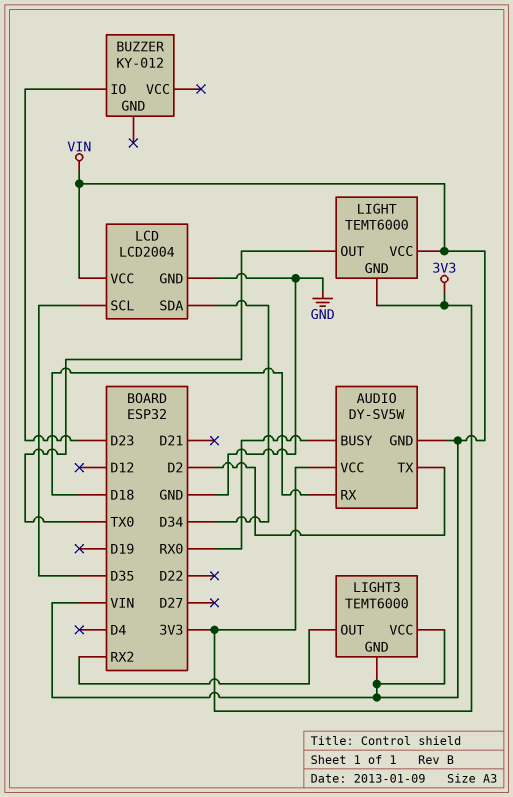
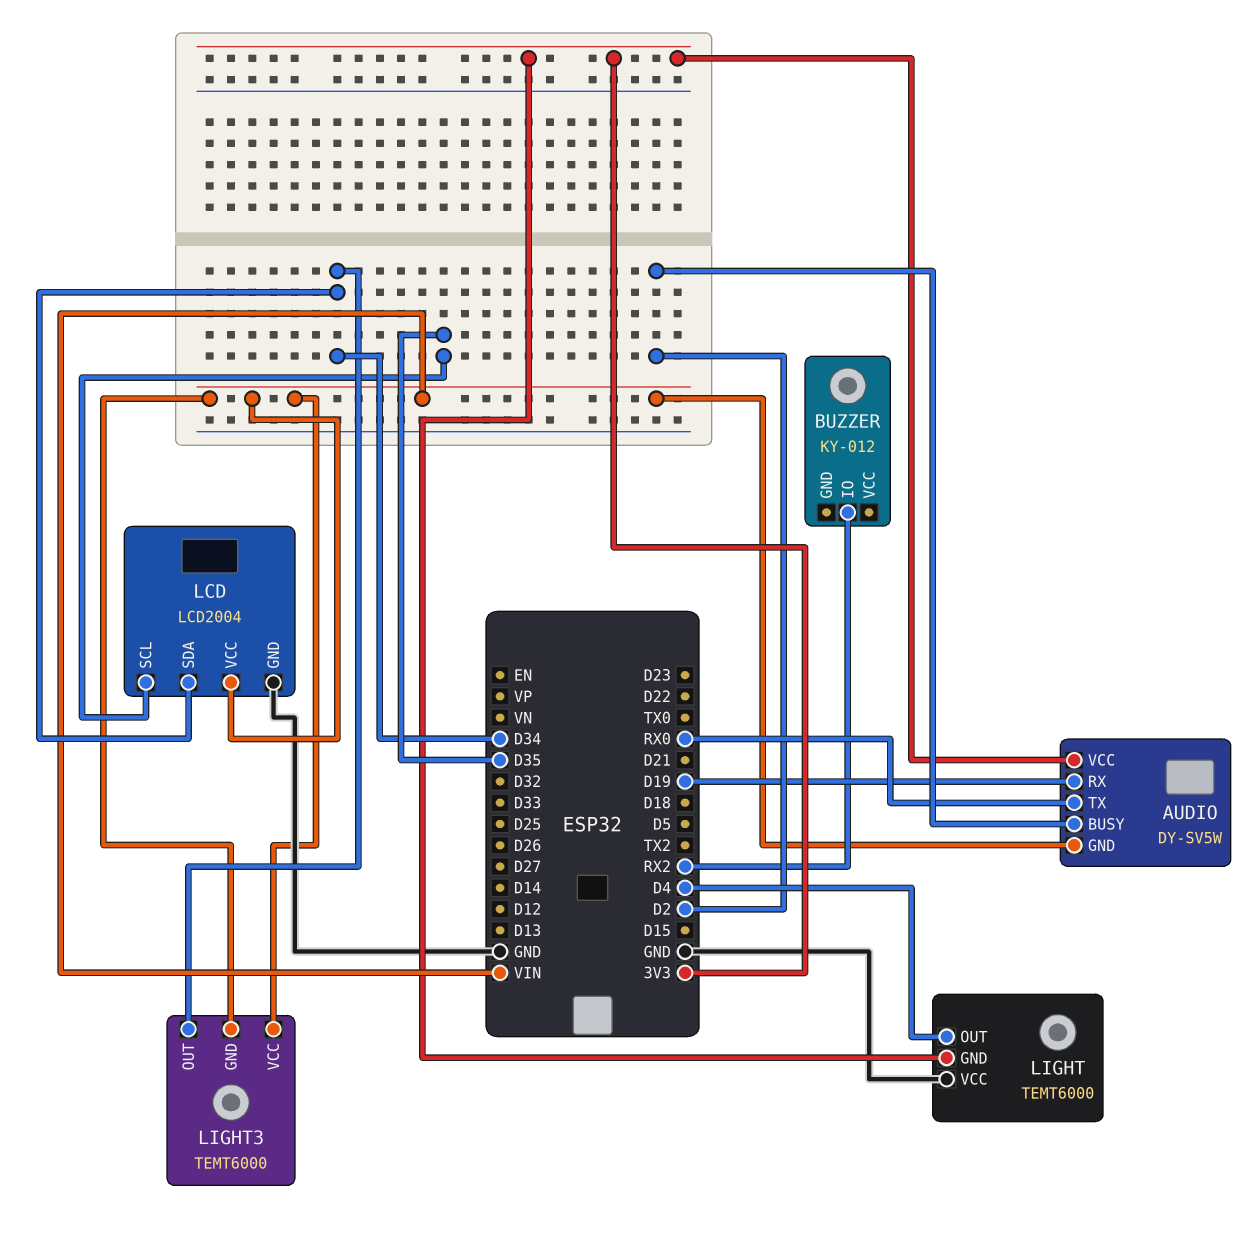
AUDIO pin BUSY: RX0 -> D2
AUDIO pin RX: D18 -> D19
AUDIO pin TX: D2 -> RX0
BUZZER pin IO: D23 -> RX2
LIGHT pin OUT: TX0 -> D4
LIGHT pin VCC: VIN -> GND
LIGHT3 pin OUT: RX2 -> D34

